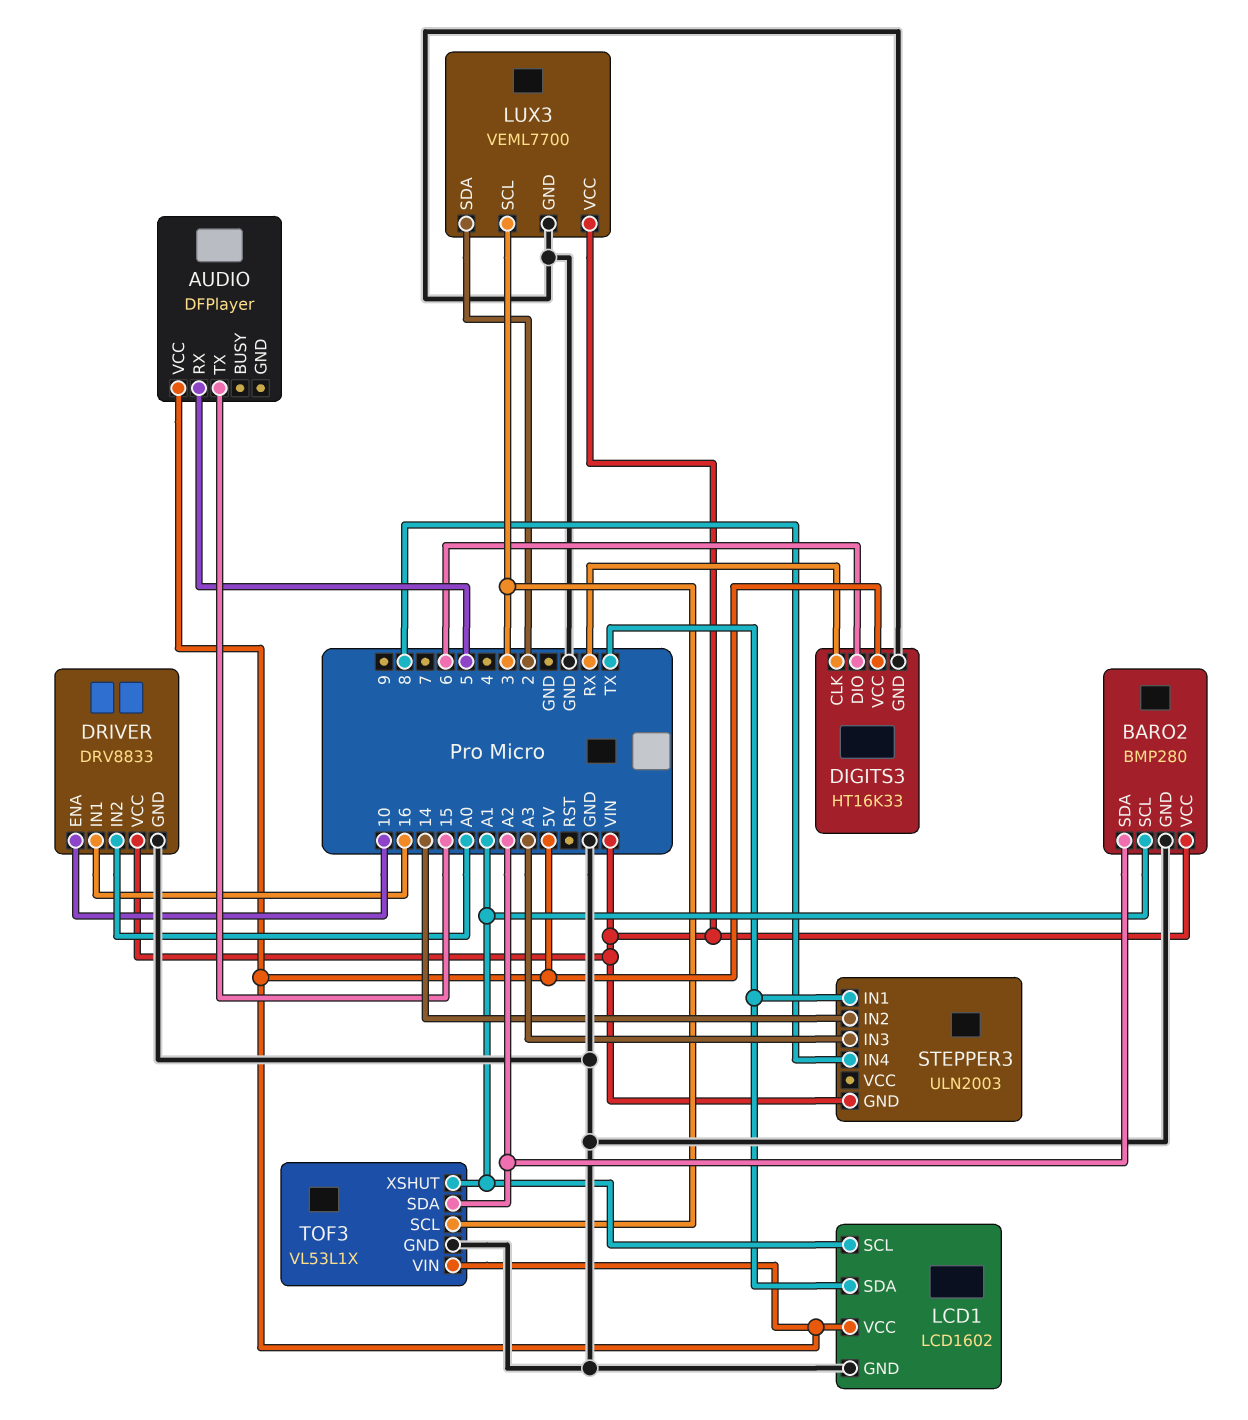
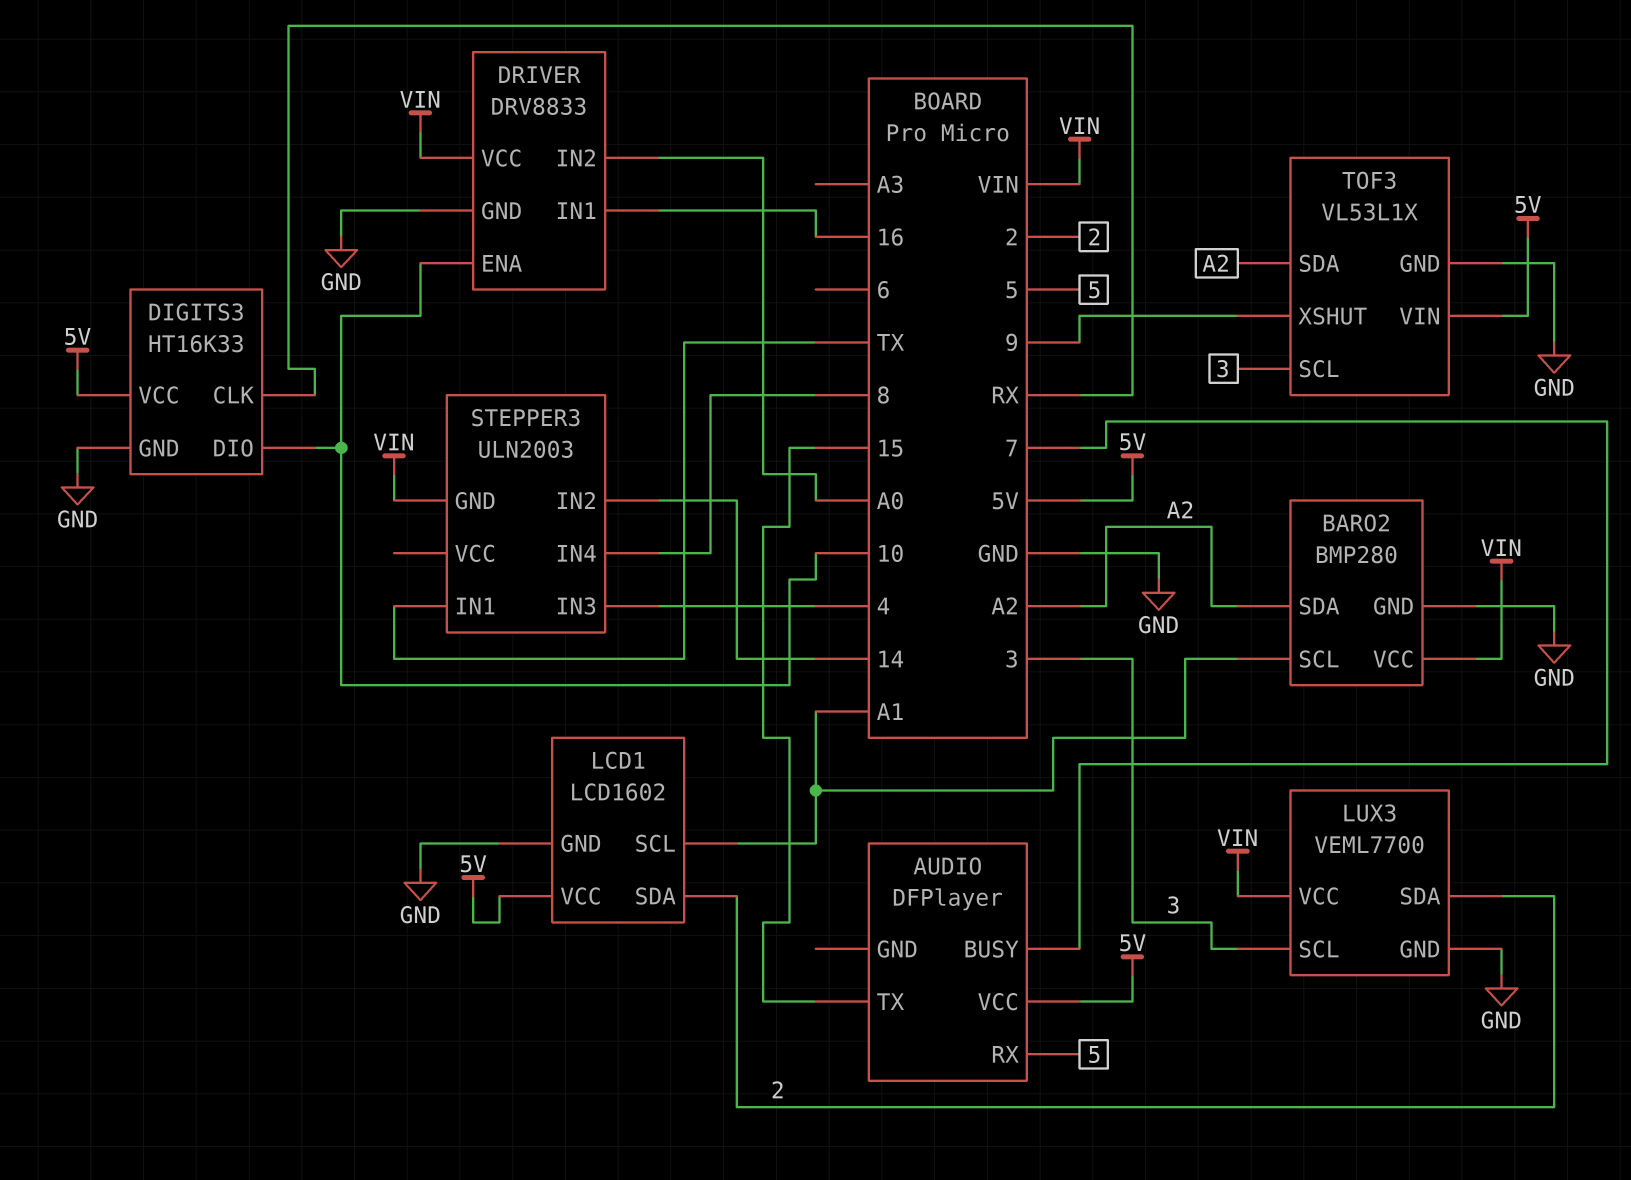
AUDIO pin BUSY: none -> 7
DIGITS3 pin DIO: 6 -> 10
LCD1 pin SDA: TX -> 2
STEPPER3 pin IN3: A3 -> 4
TOF3 pin XSHUT: A1 -> 9

